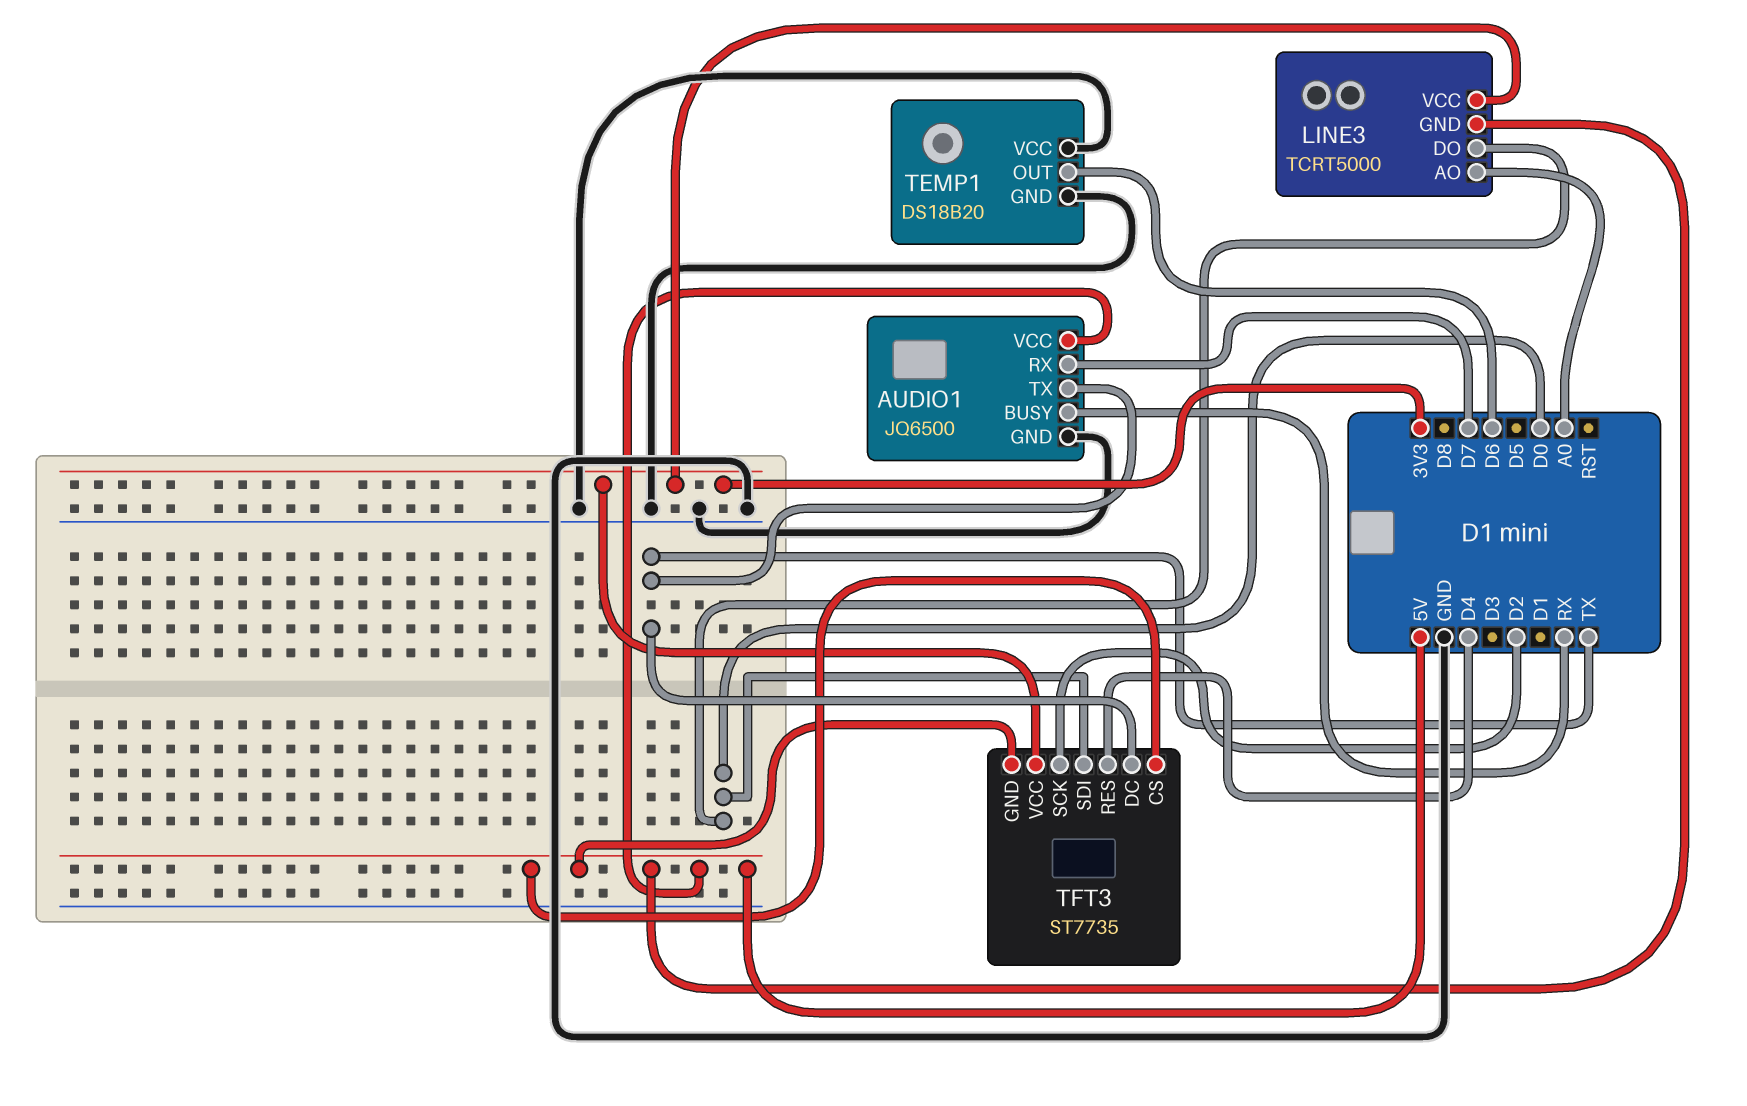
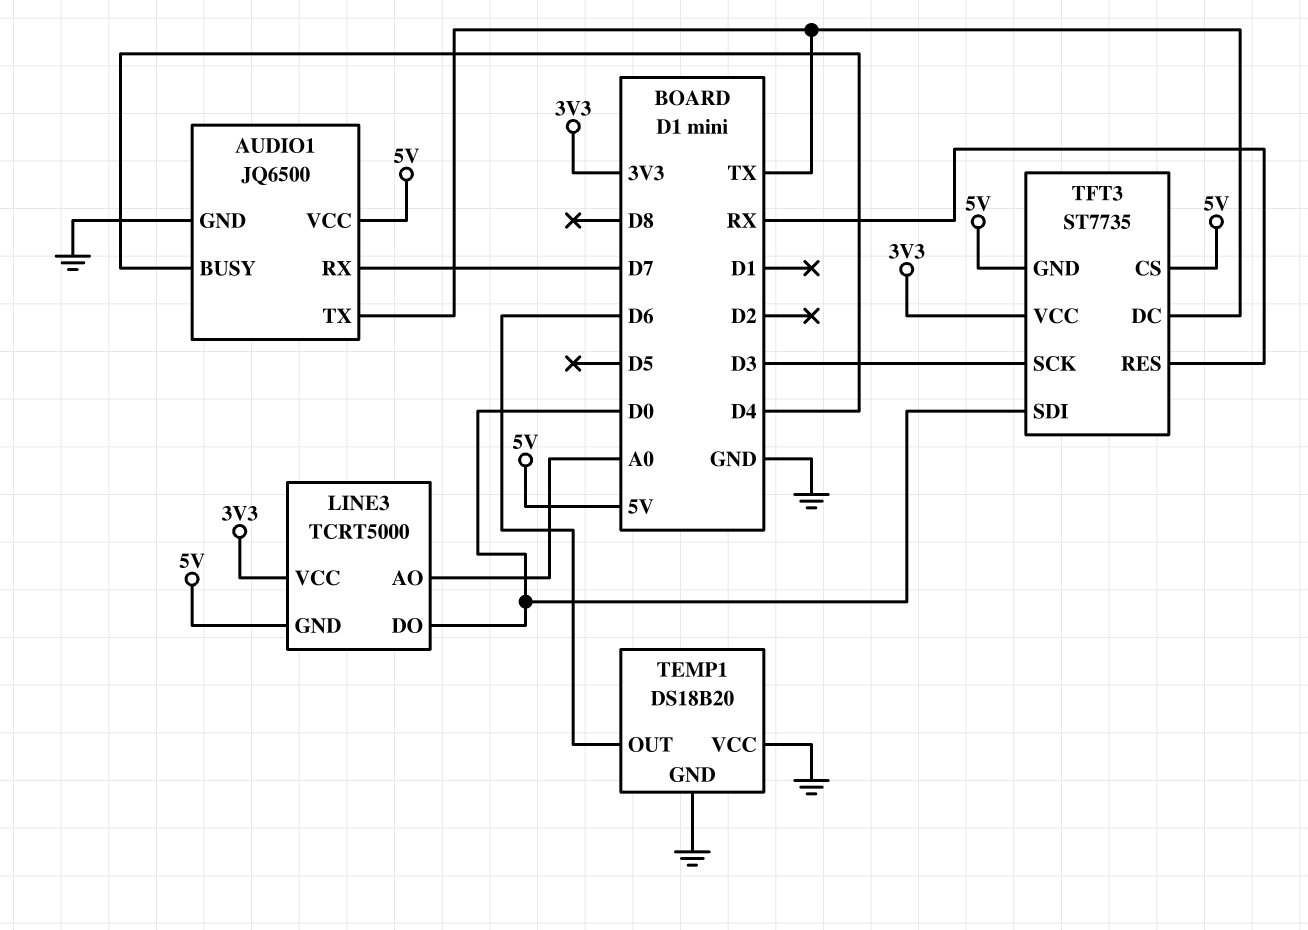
AUDIO1 pin BUSY: RX -> D4
TFT3 pin RES: D4 -> RX
TFT3 pin SCK: D2 -> D3

